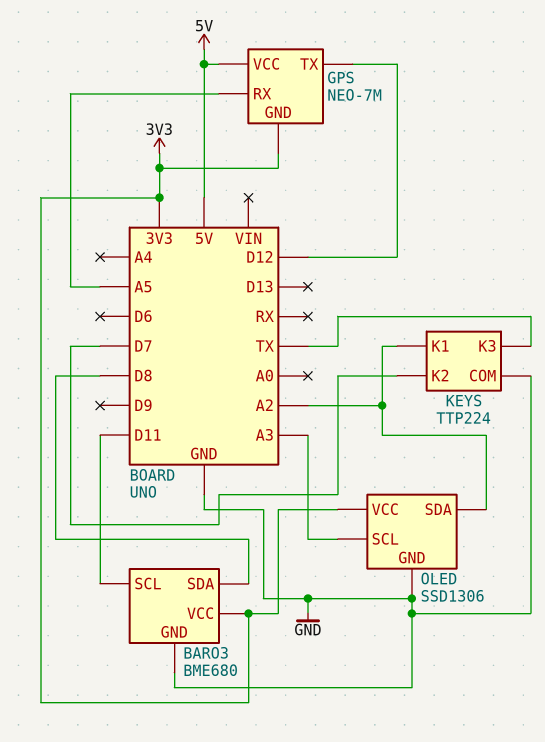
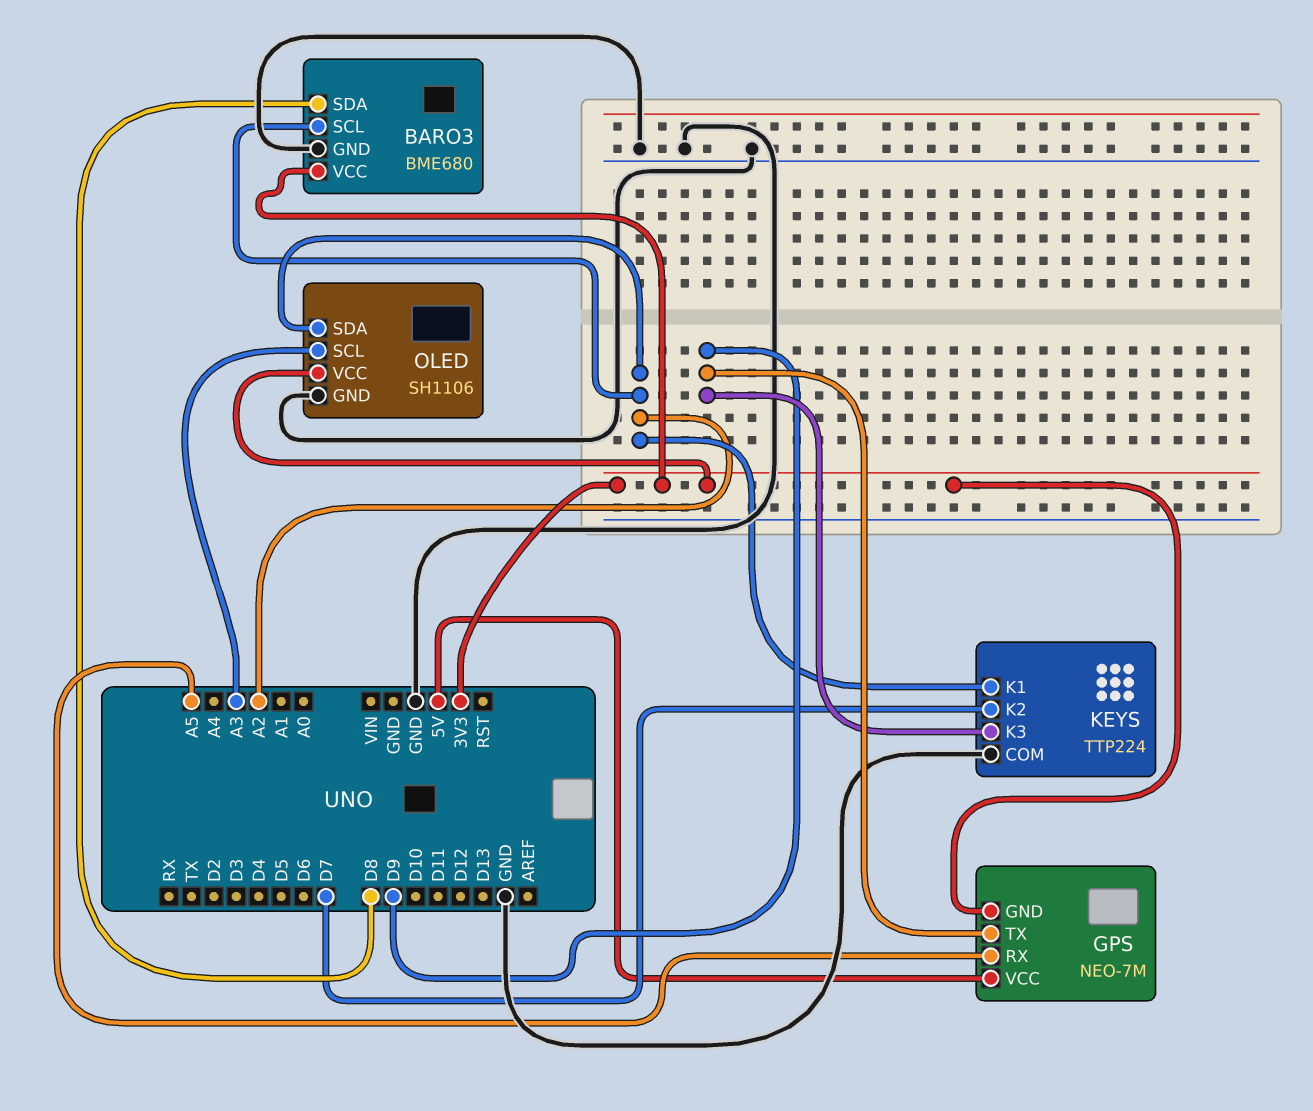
BARO3 pin SCL: D11 -> A2
GPS pin TX: D12 -> D9
KEYS pin K3: TX -> D9
OLED: SSD1306 -> SH1106

